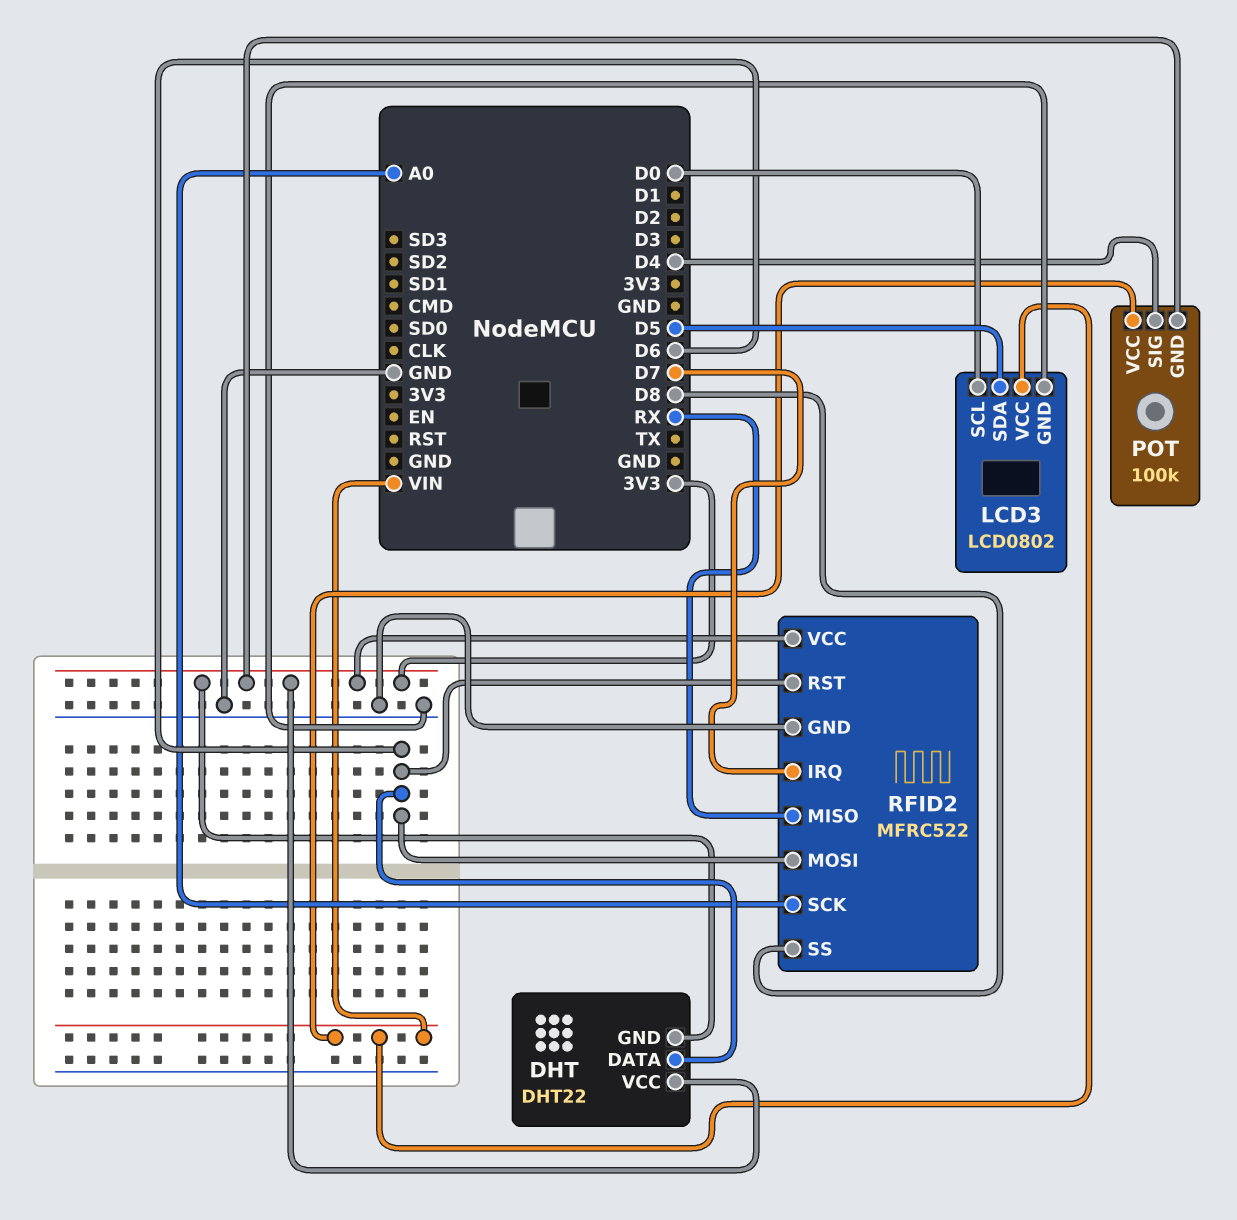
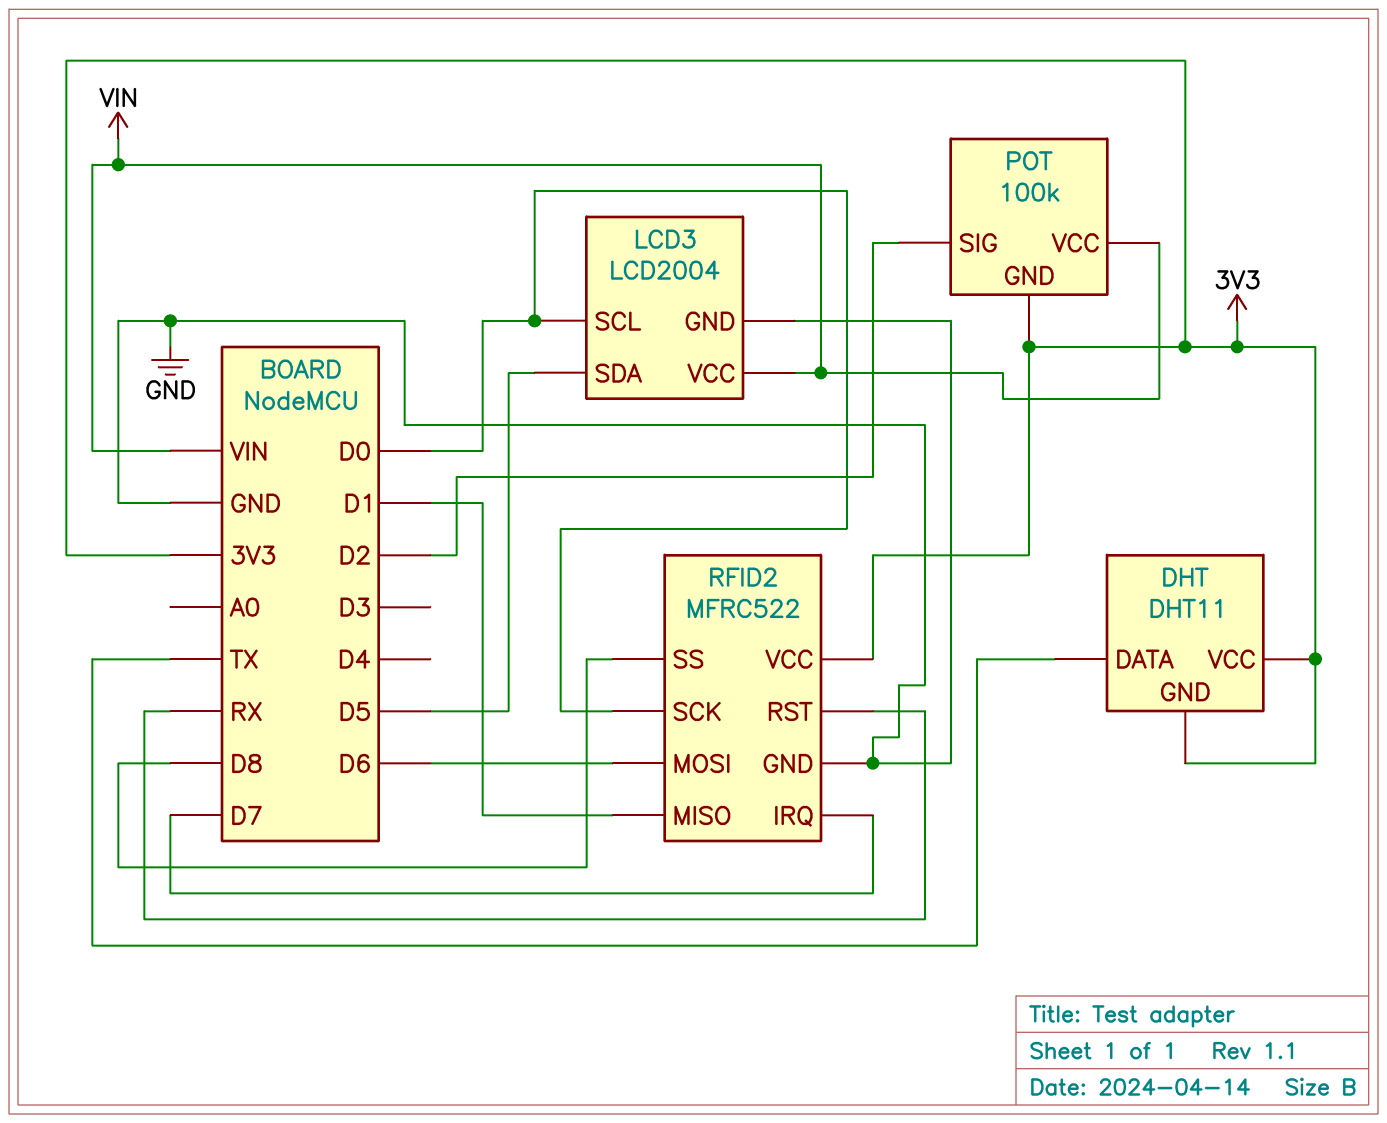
DHT: DHT22 -> DHT11
DHT pin DATA: D6 -> TX
LCD3: LCD0802 -> LCD2004
POT pin SIG: D4 -> D2
RFID2 pin MISO: RX -> D1
RFID2 pin RST: D6 -> RX
RFID2 pin SCK: A0 -> D0

